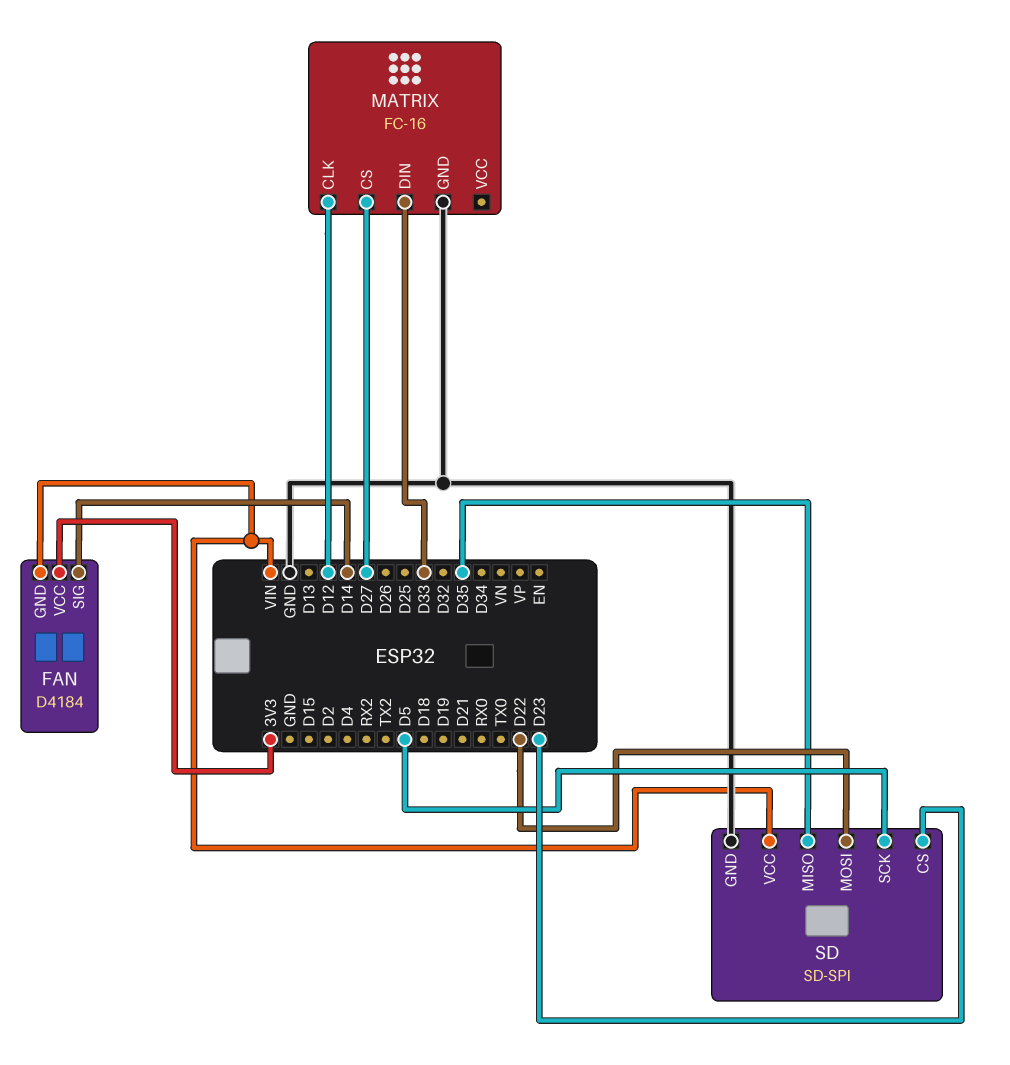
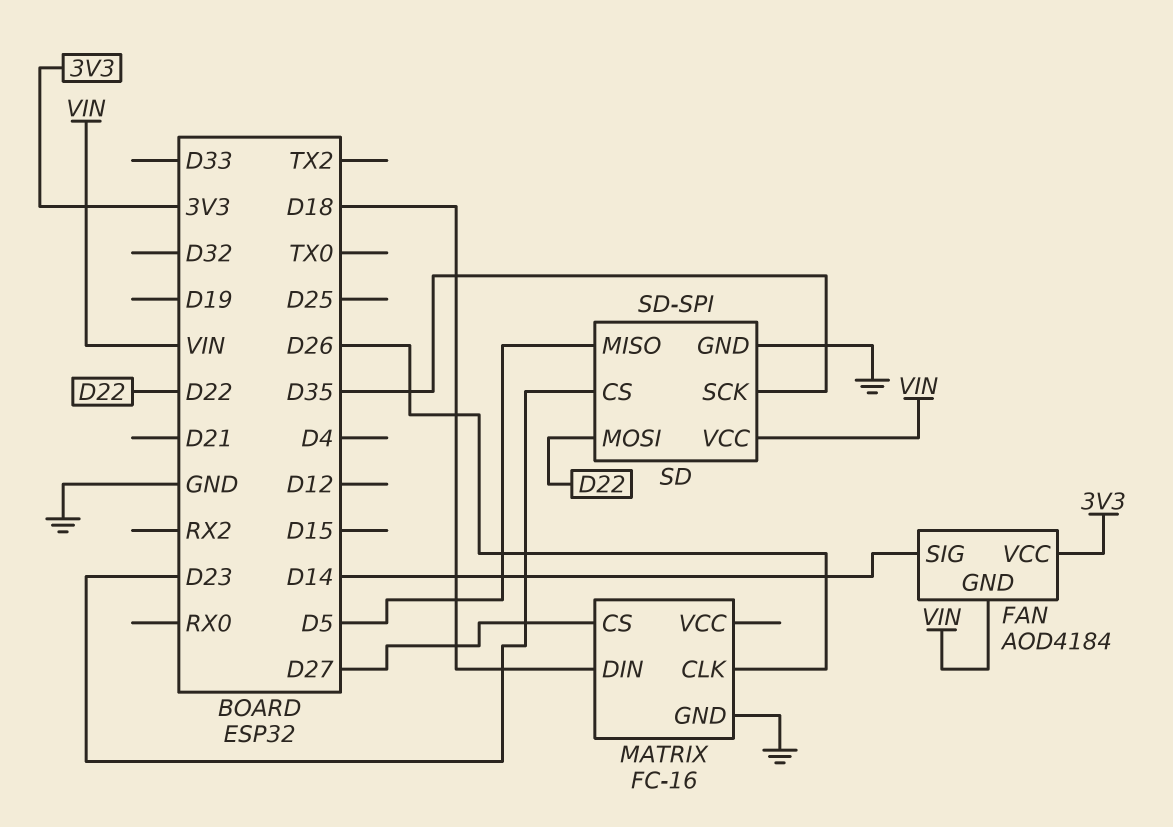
FAN: D4184 -> AOD4184
MATRIX pin CLK: D12 -> D26
MATRIX pin DIN: D33 -> D18
SD pin MISO: D35 -> D5
SD pin SCK: D5 -> D35

